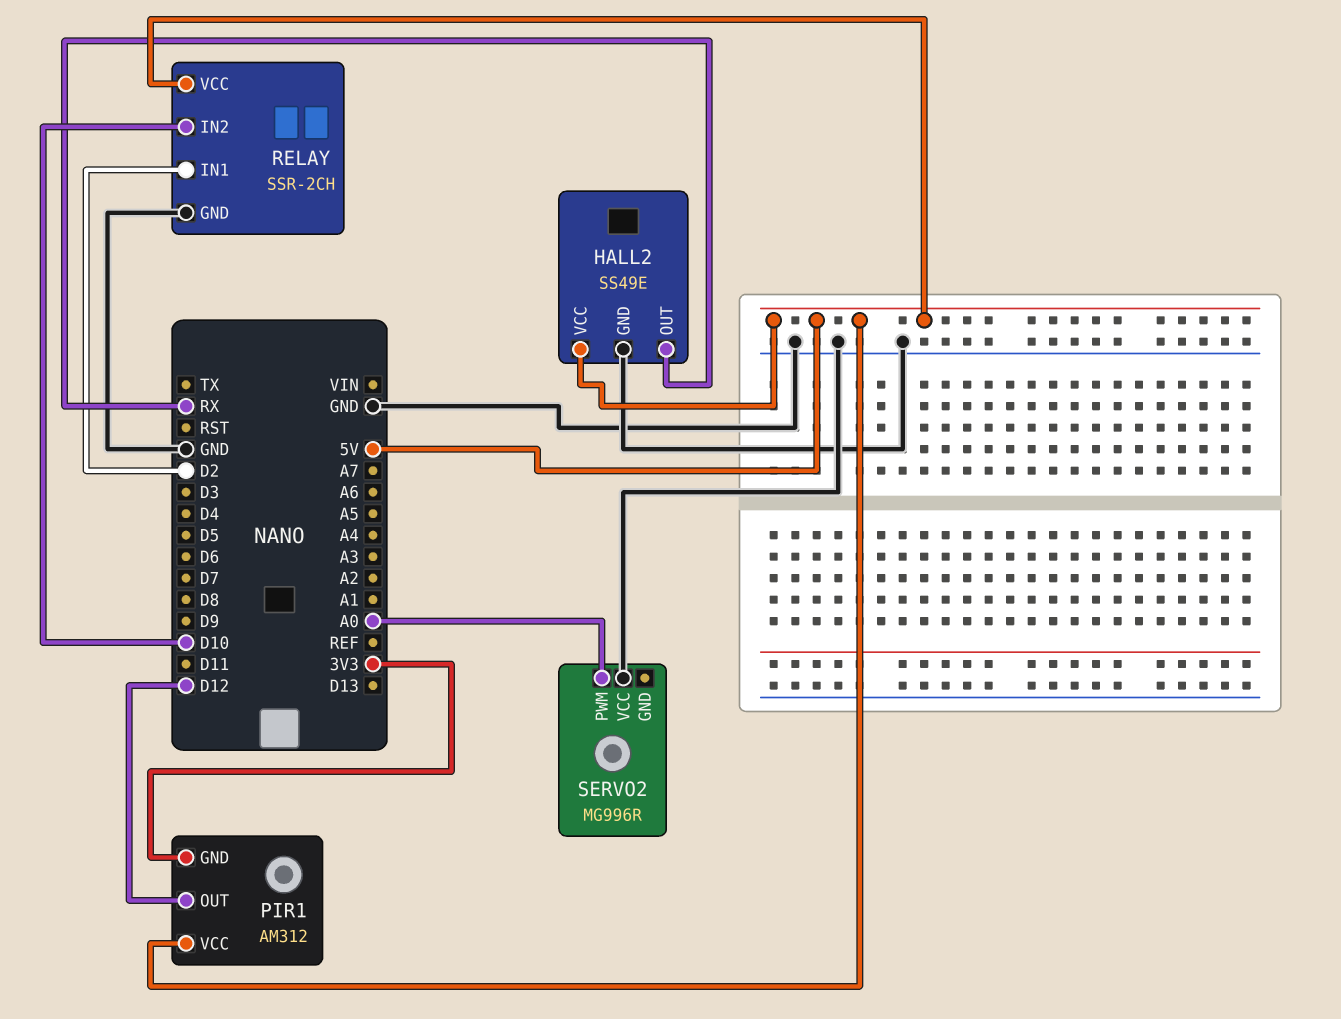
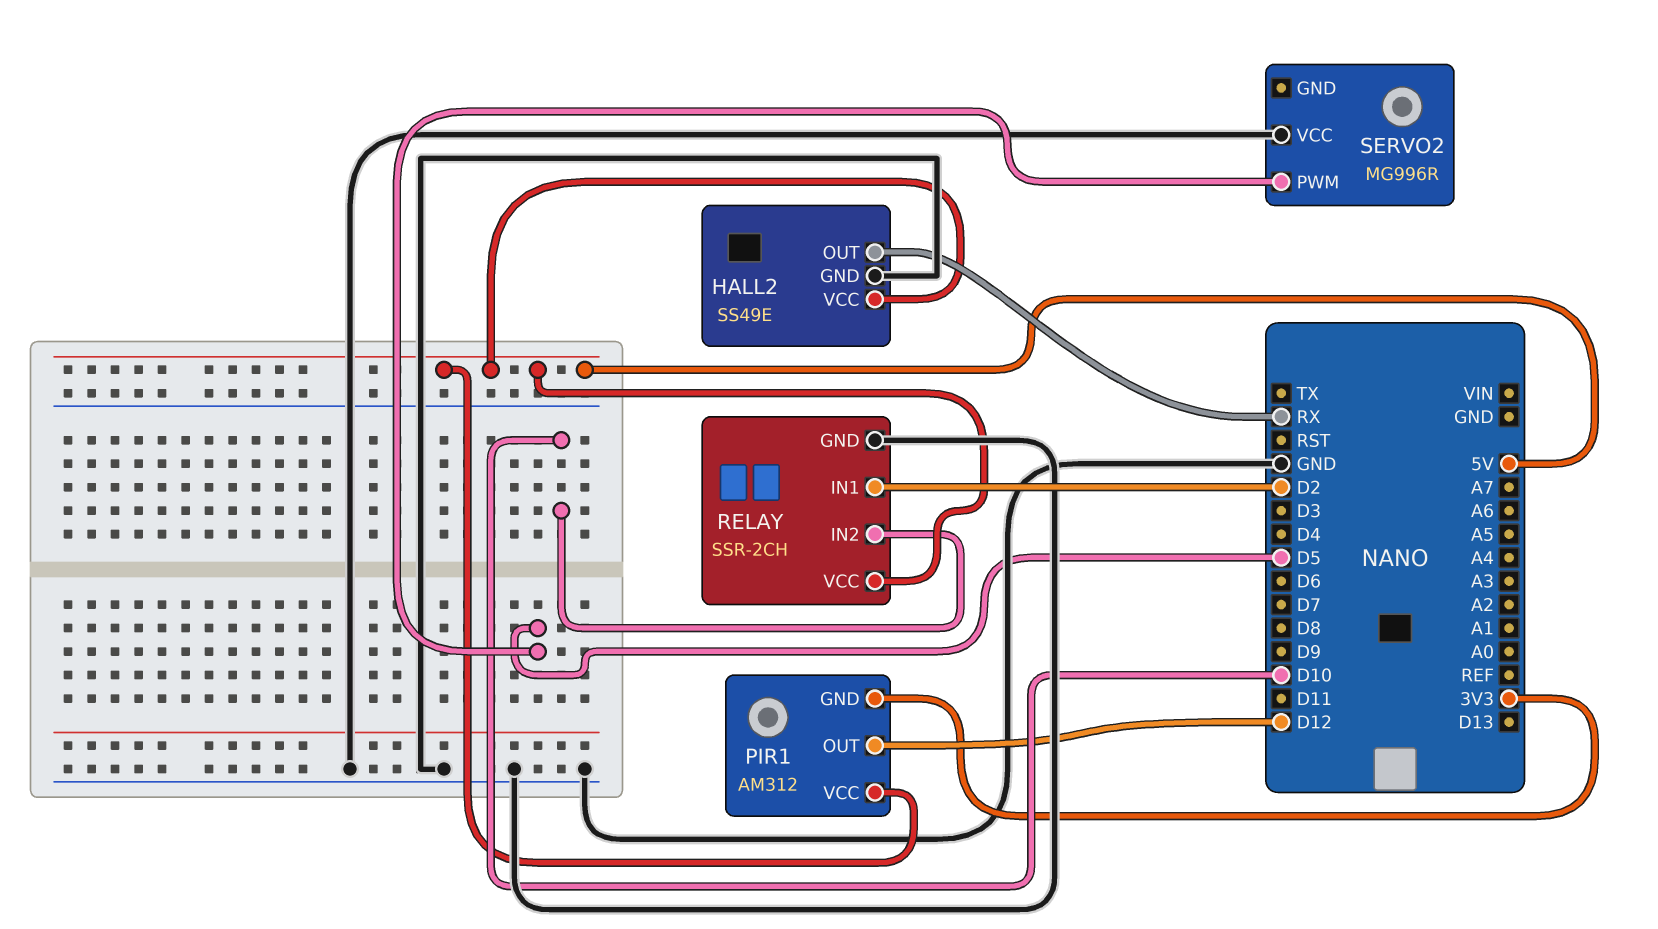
SERVO2 pin PWM: A0 -> D5

